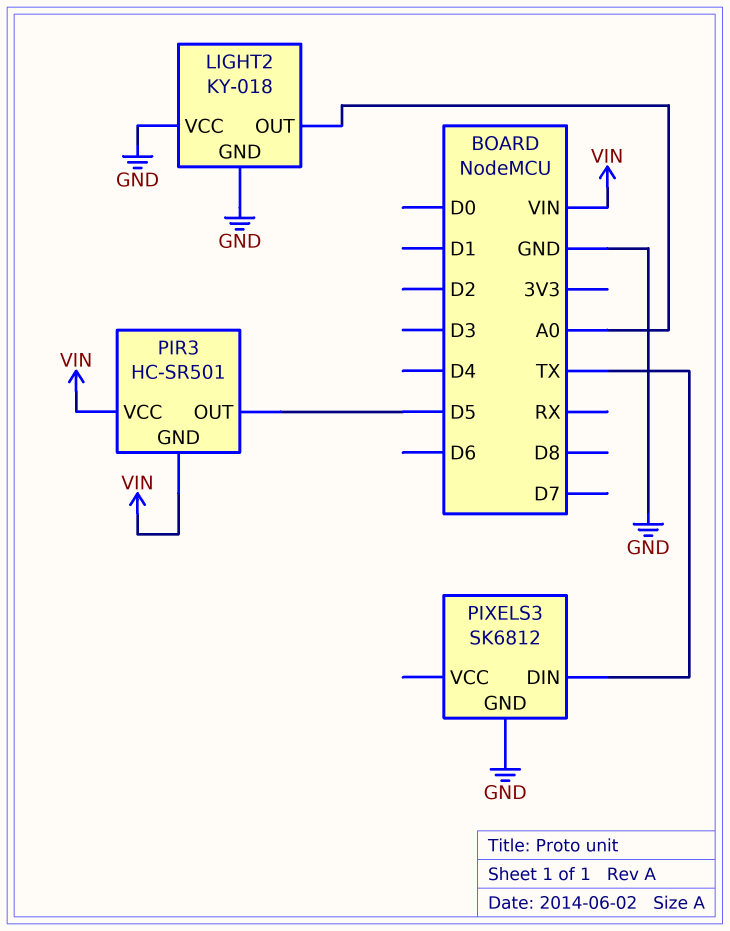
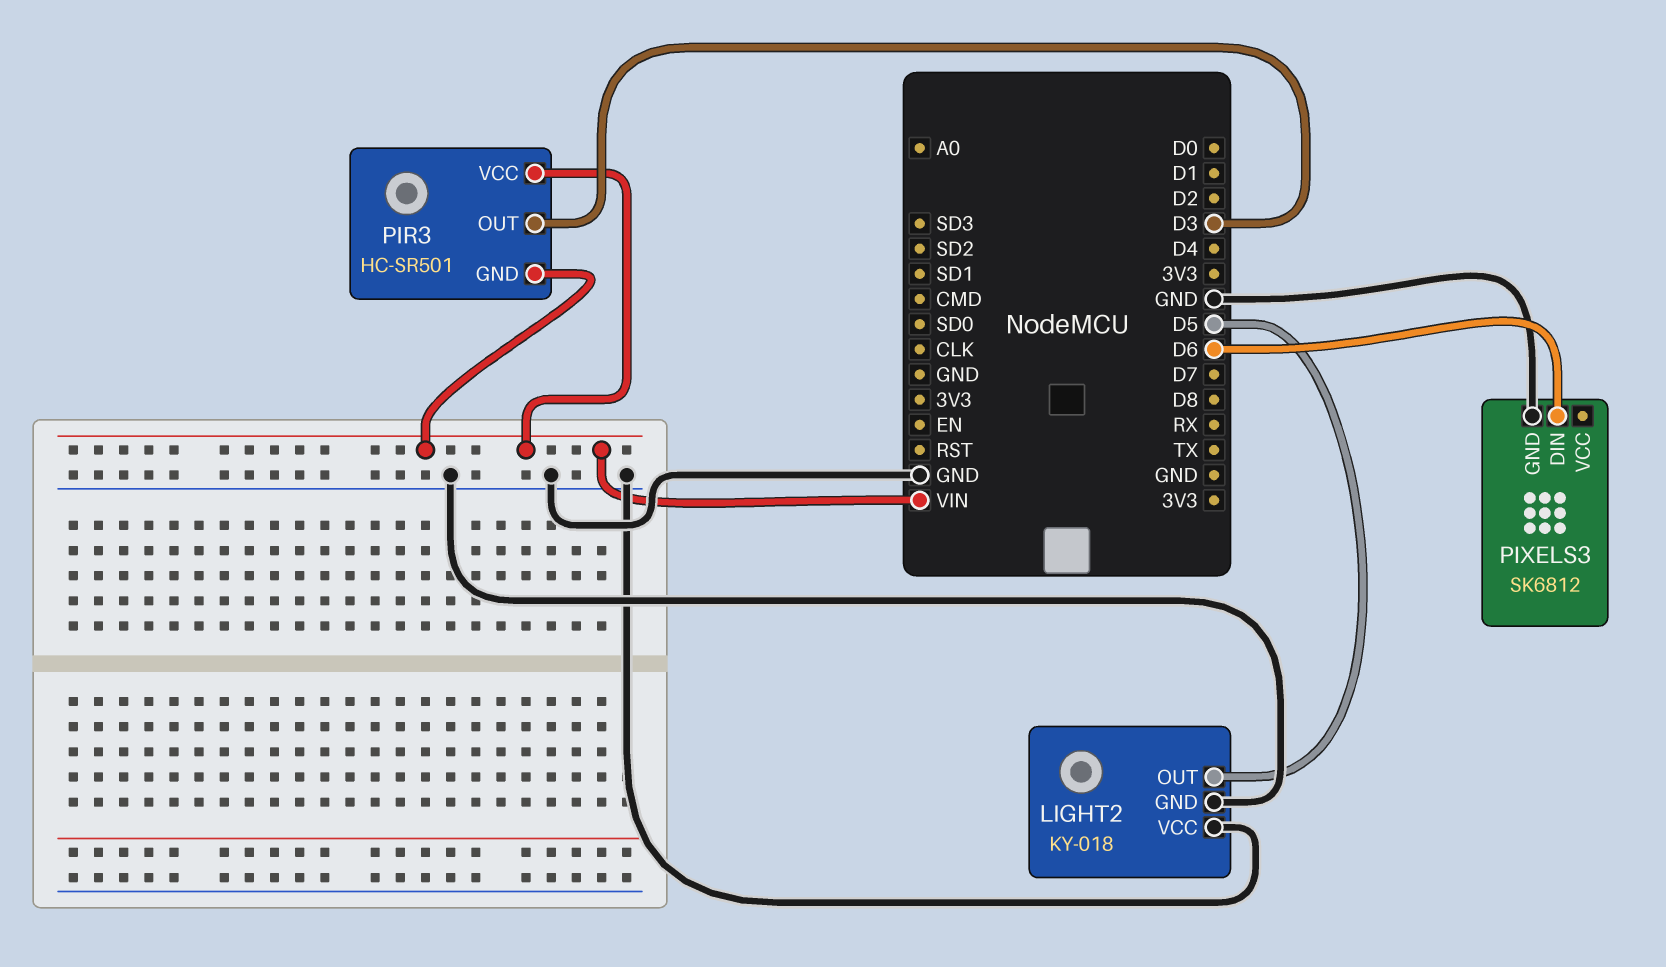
LIGHT2 pin OUT: A0 -> D5
PIR3 pin OUT: D5 -> D3
PIXELS3 pin DIN: TX -> D6

